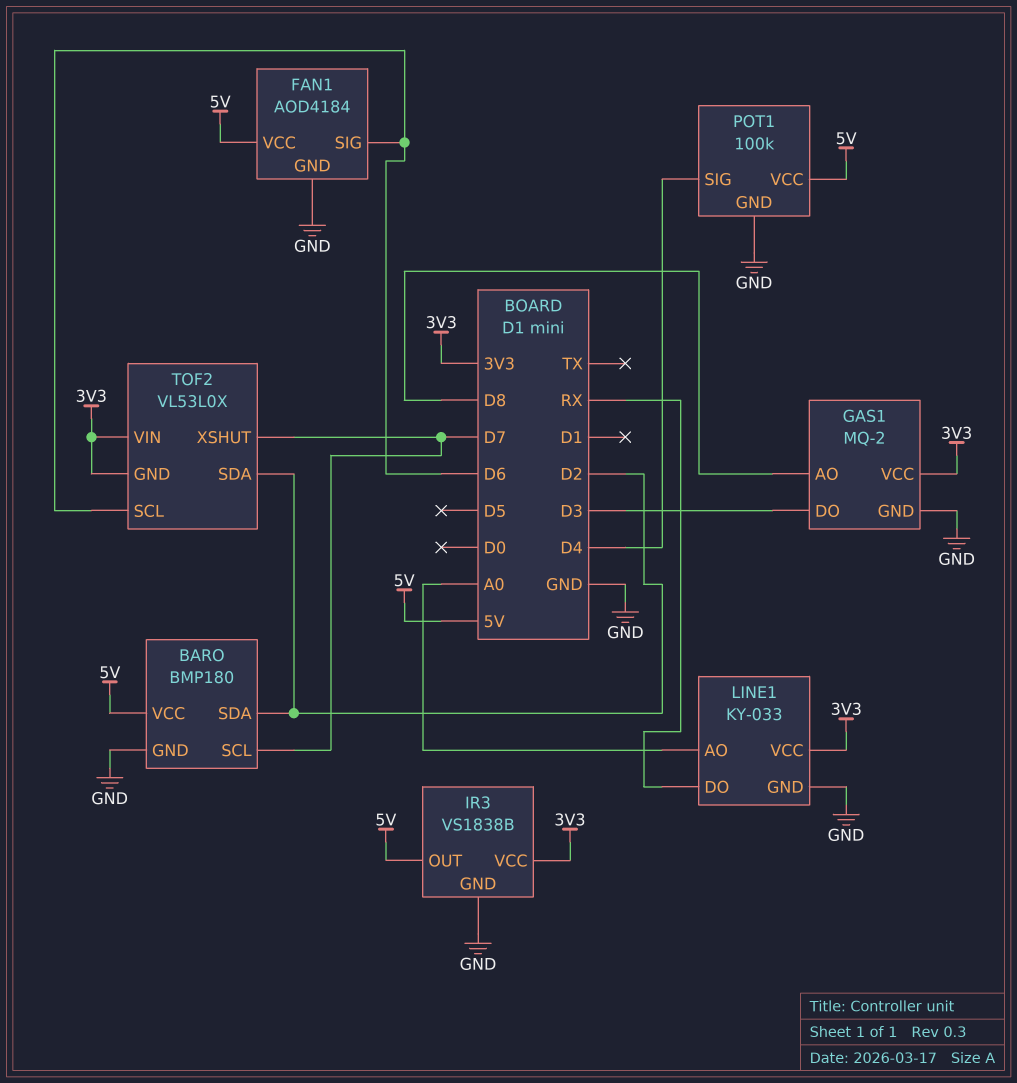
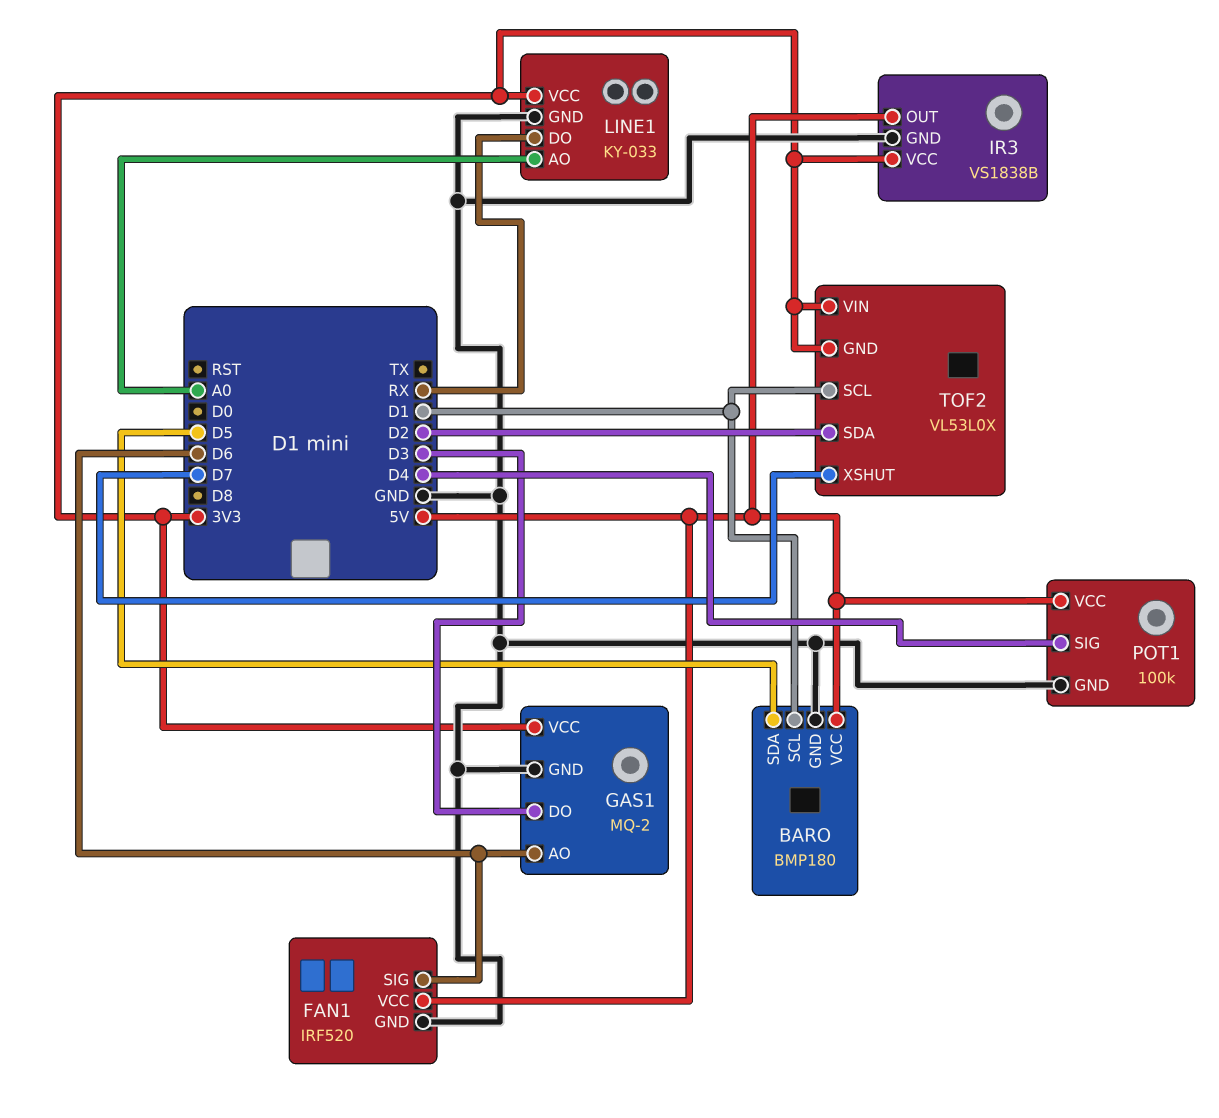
BARO pin SCL: D7 -> D1
BARO pin SDA: D2 -> D5
FAN1: AOD4184 -> IRF520
GAS1 pin AO: D8 -> D6
TOF2 pin SCL: D6 -> D1

